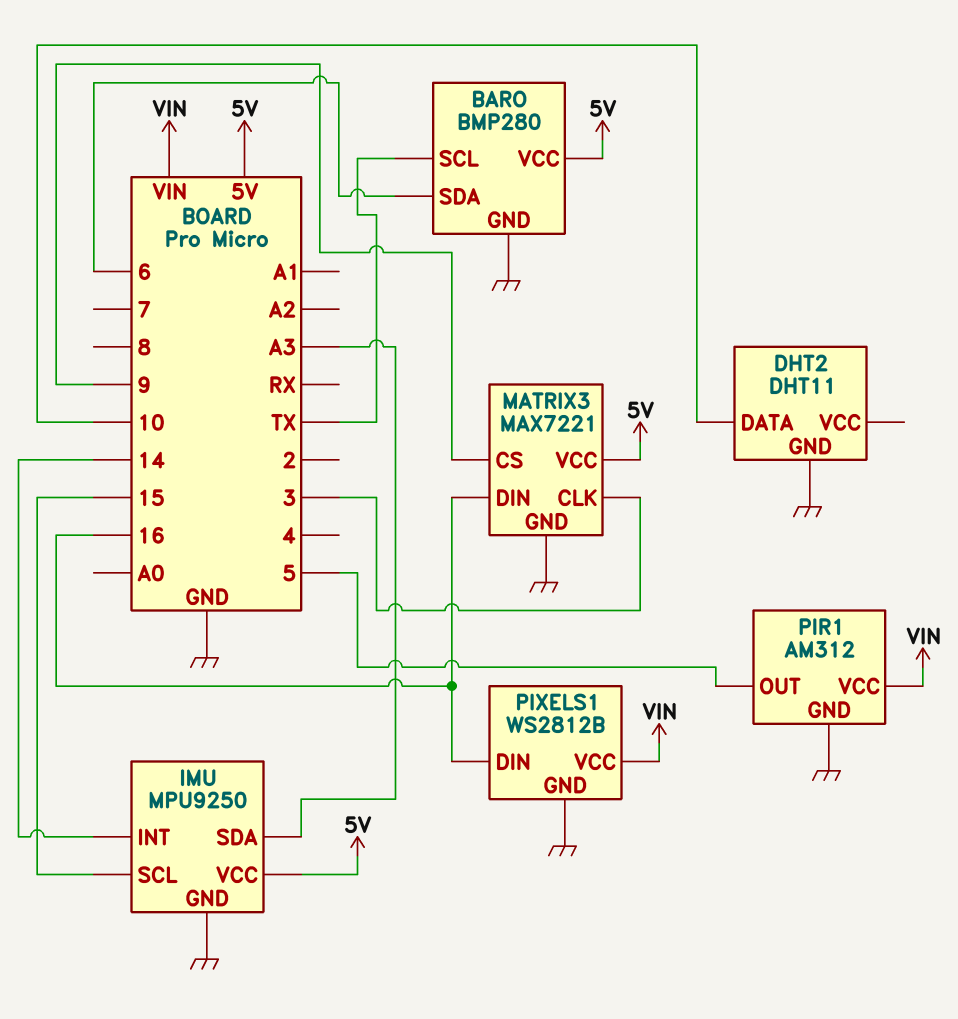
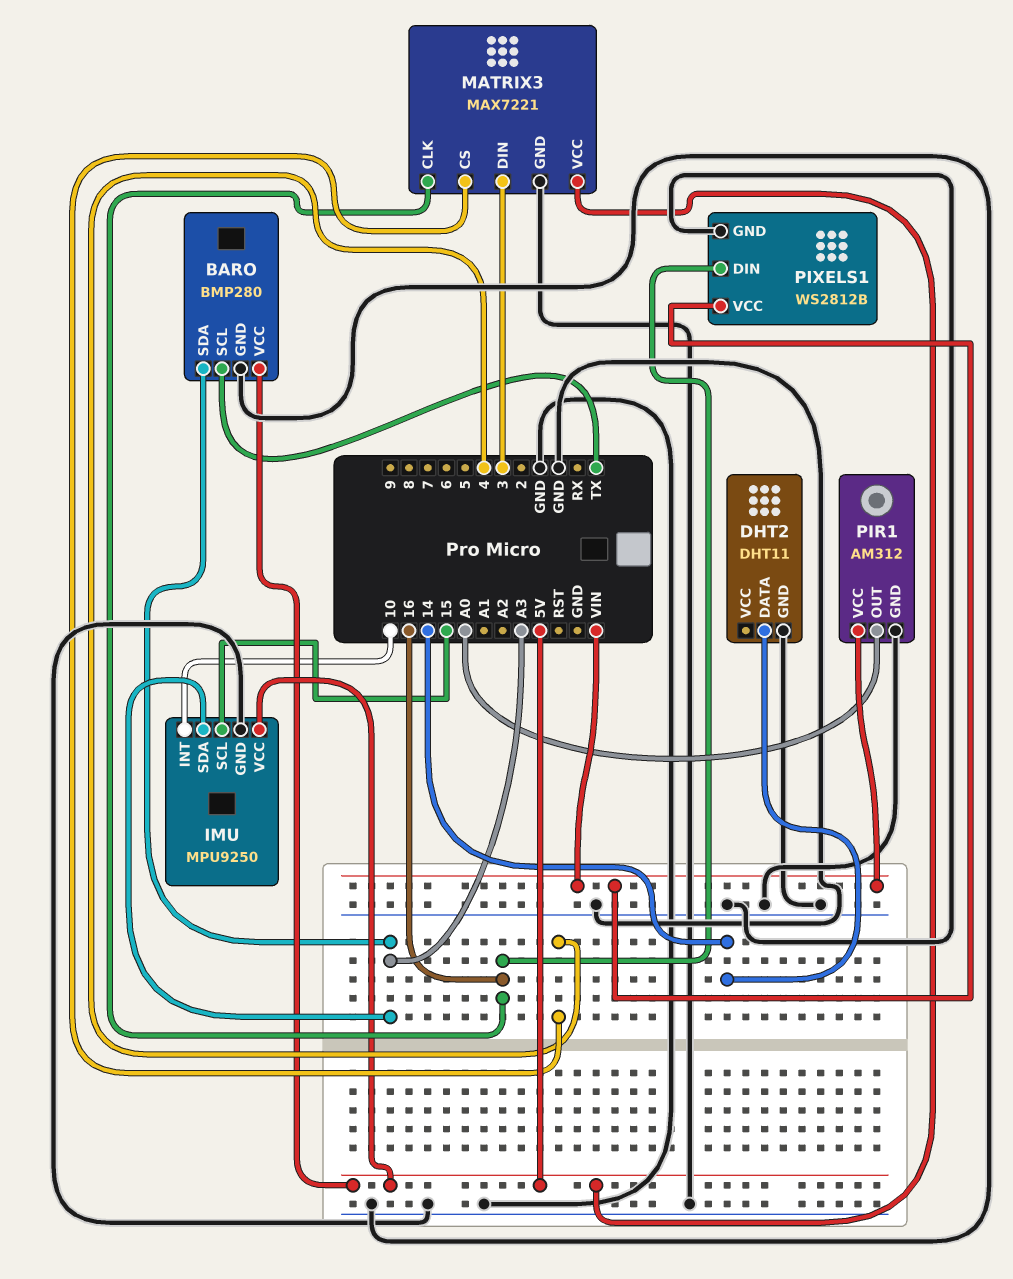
BARO pin SDA: 6 -> A3
DHT2 pin DATA: 10 -> 14
IMU pin INT: 14 -> 10
MATRIX3 pin CLK: 3 -> 16
MATRIX3 pin CS: 9 -> 4
MATRIX3 pin DIN: 16 -> 3
PIR1 pin OUT: 5 -> A0

